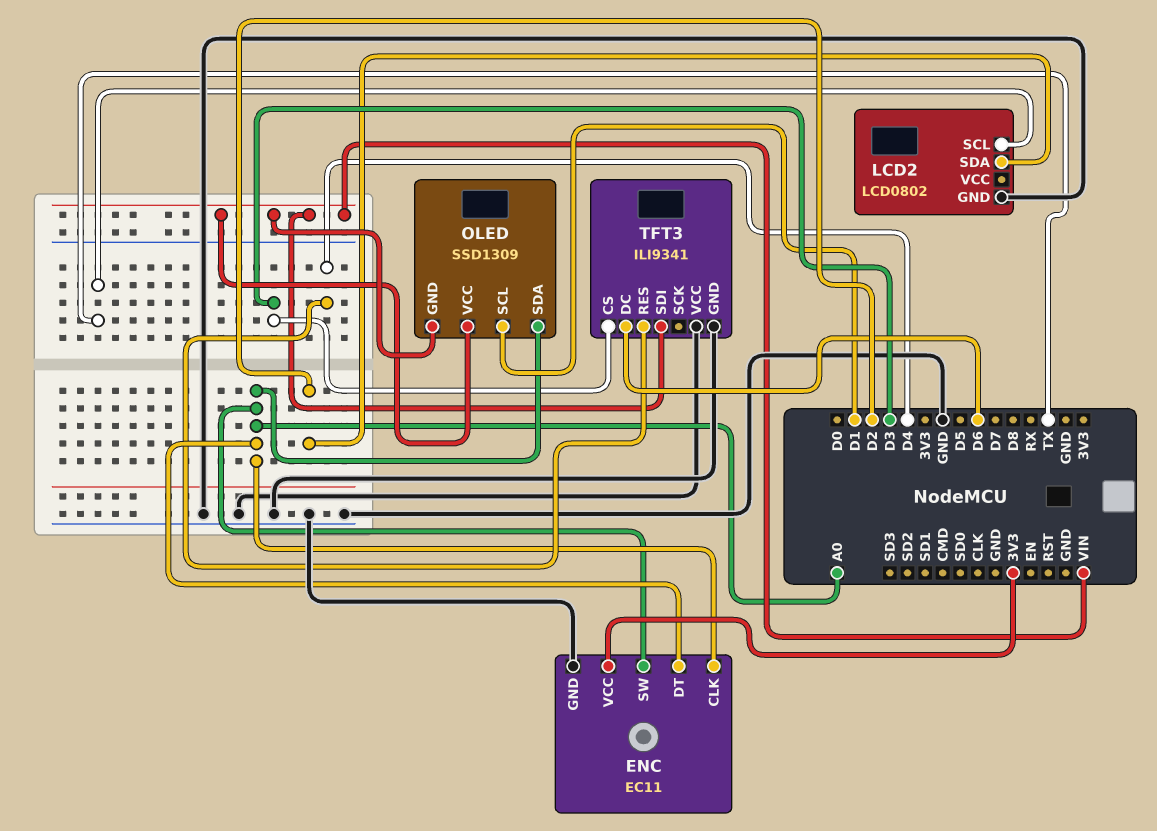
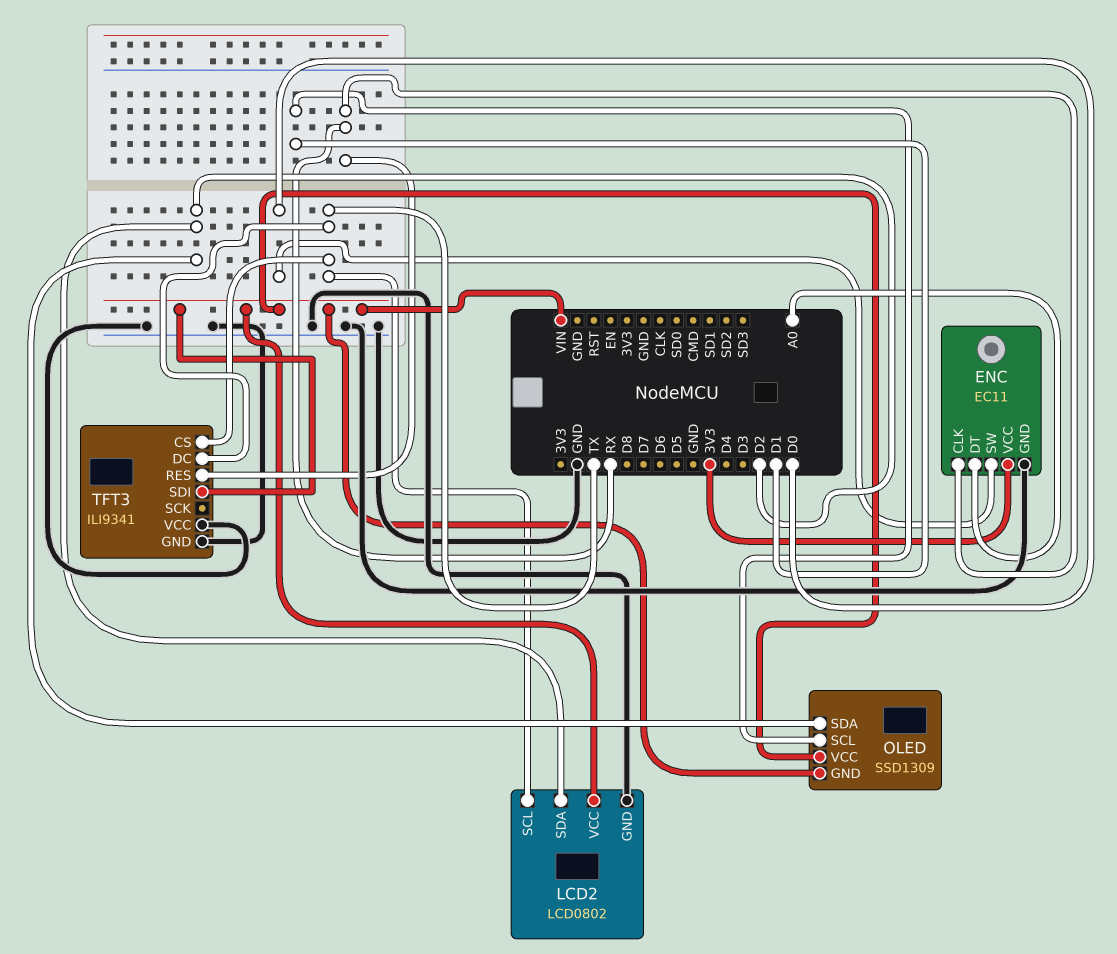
ENC pin CLK: A0 -> RX
ENC pin SW: A0 -> D0
LCD2 pin VCC: none -> VIN
OLED pin SDA: A0 -> D2
TFT3 pin CS: D3 -> TX
TFT3 pin DC: D6 -> TX
TFT3 pin RES: D4 -> RX

